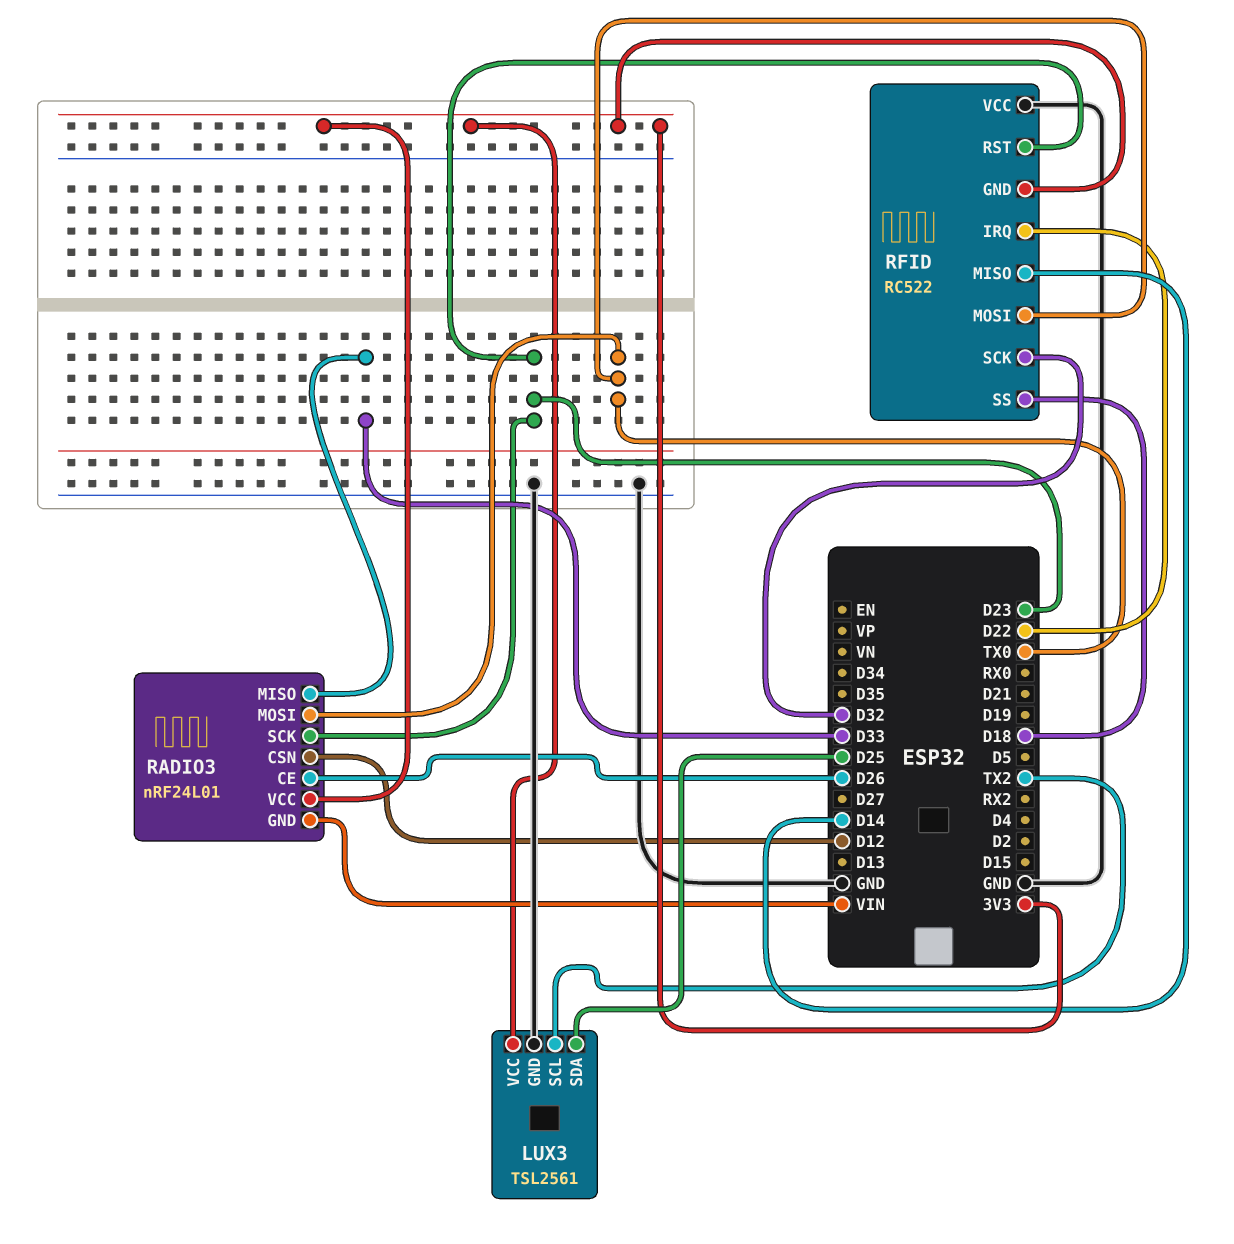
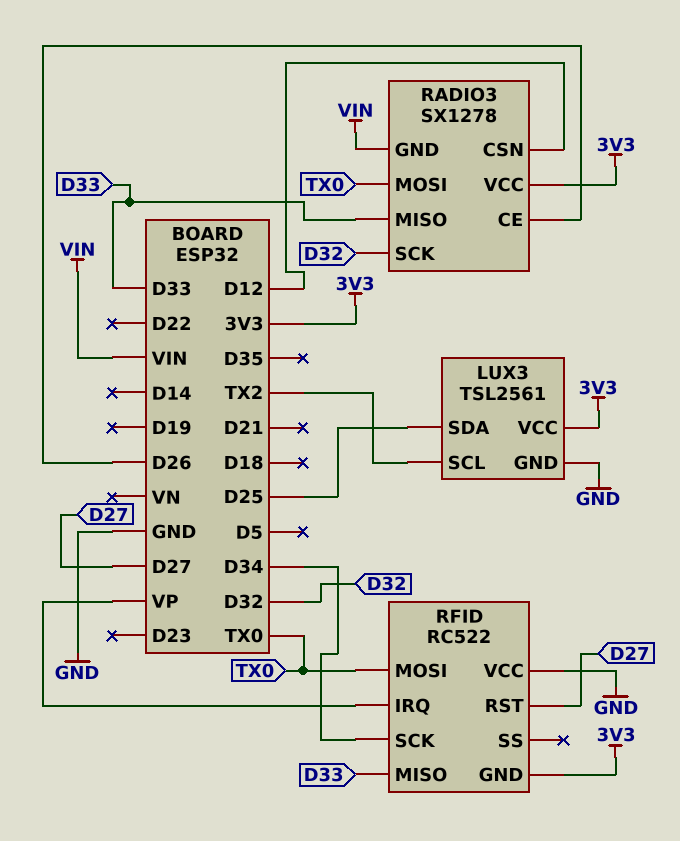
RADIO3: nRF24L01 -> SX1278
RADIO3 pin SCK: D23 -> D32
RFID pin IRQ: D22 -> VP
RFID pin MISO: D14 -> D33
RFID pin RST: D23 -> D27
RFID pin SCK: D32 -> D34
RFID pin SS: D18 -> none

